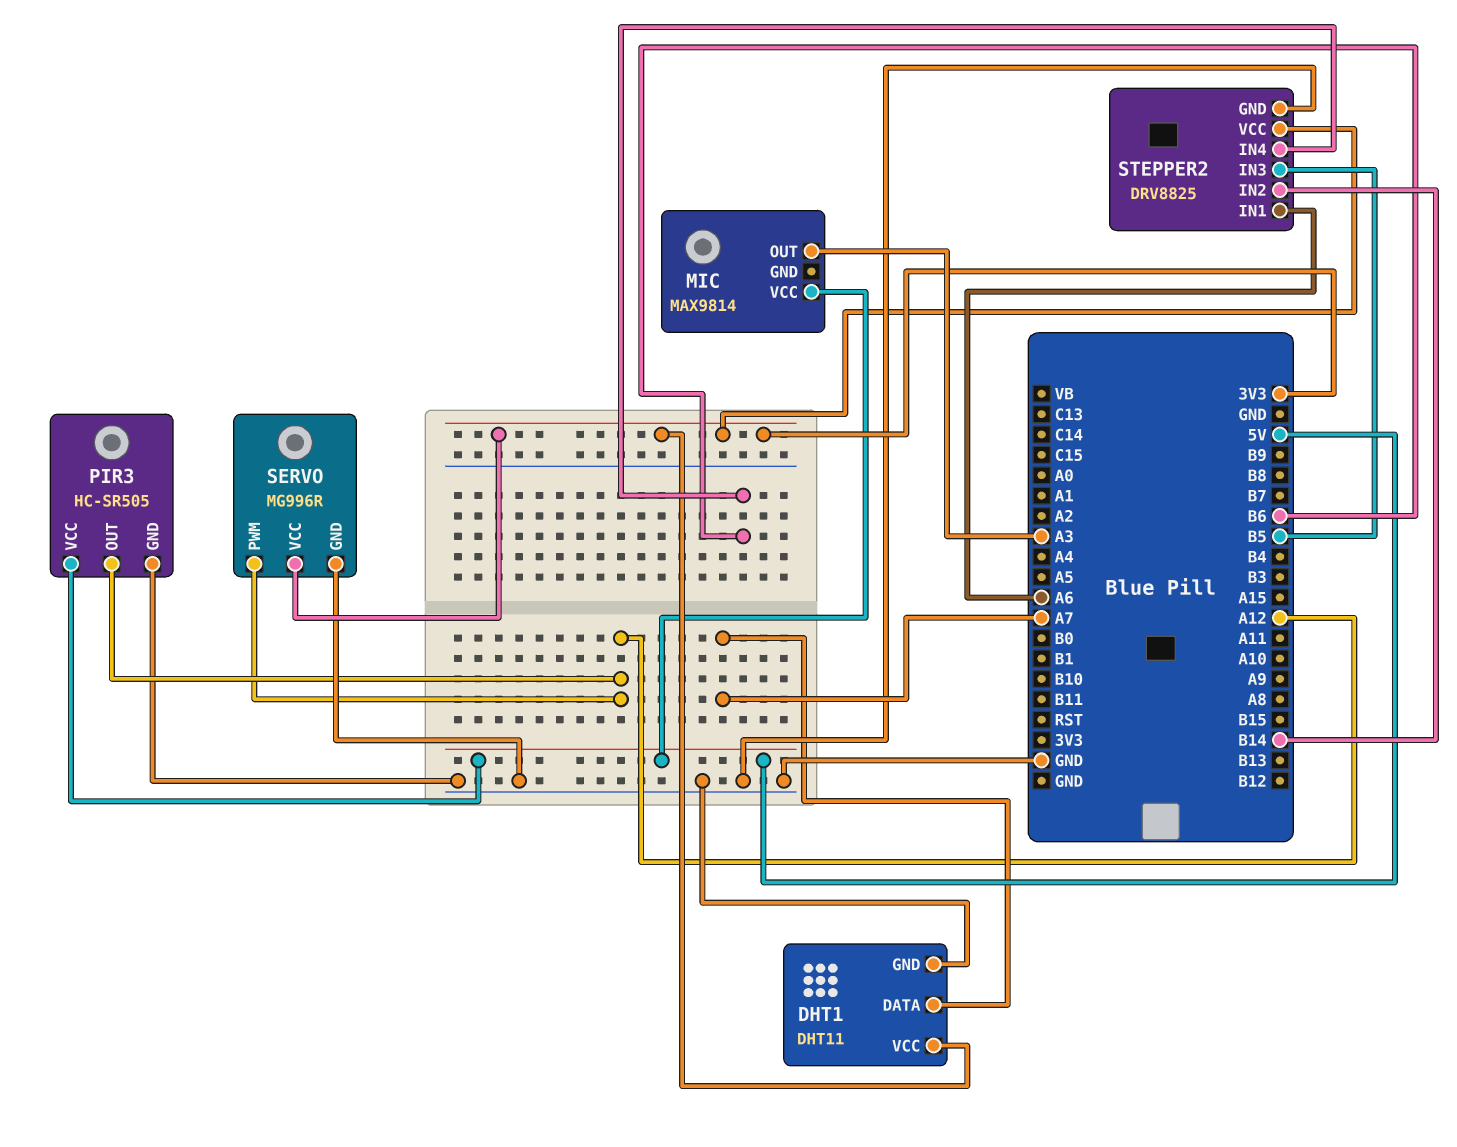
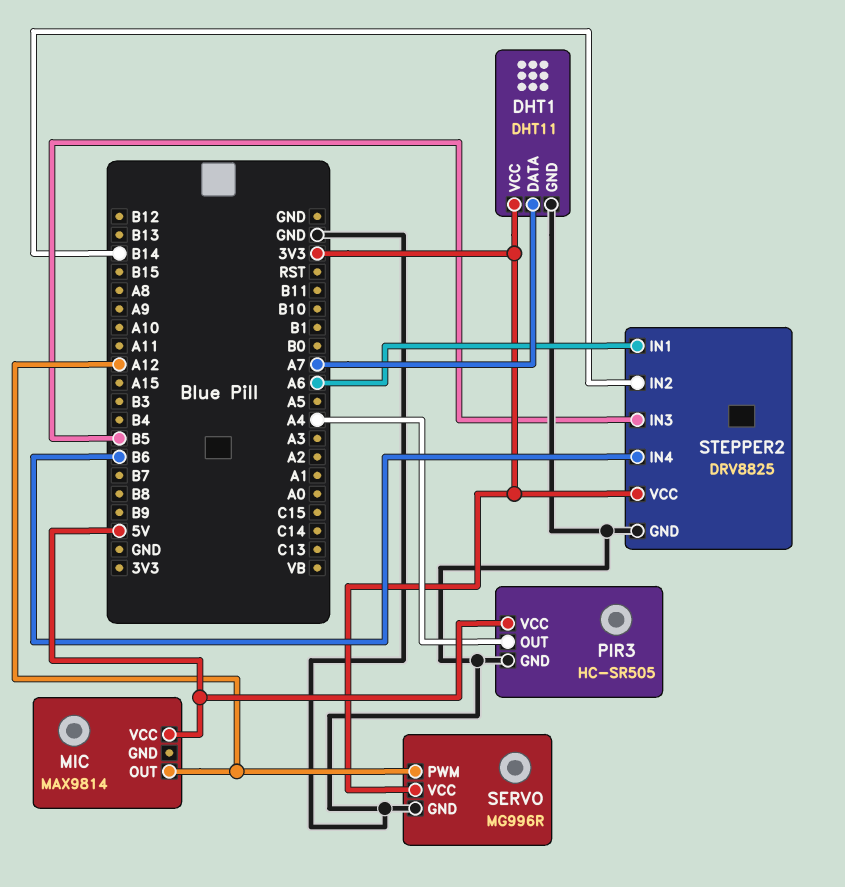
MIC pin OUT: A3 -> A12
PIR3 pin OUT: A12 -> A4

